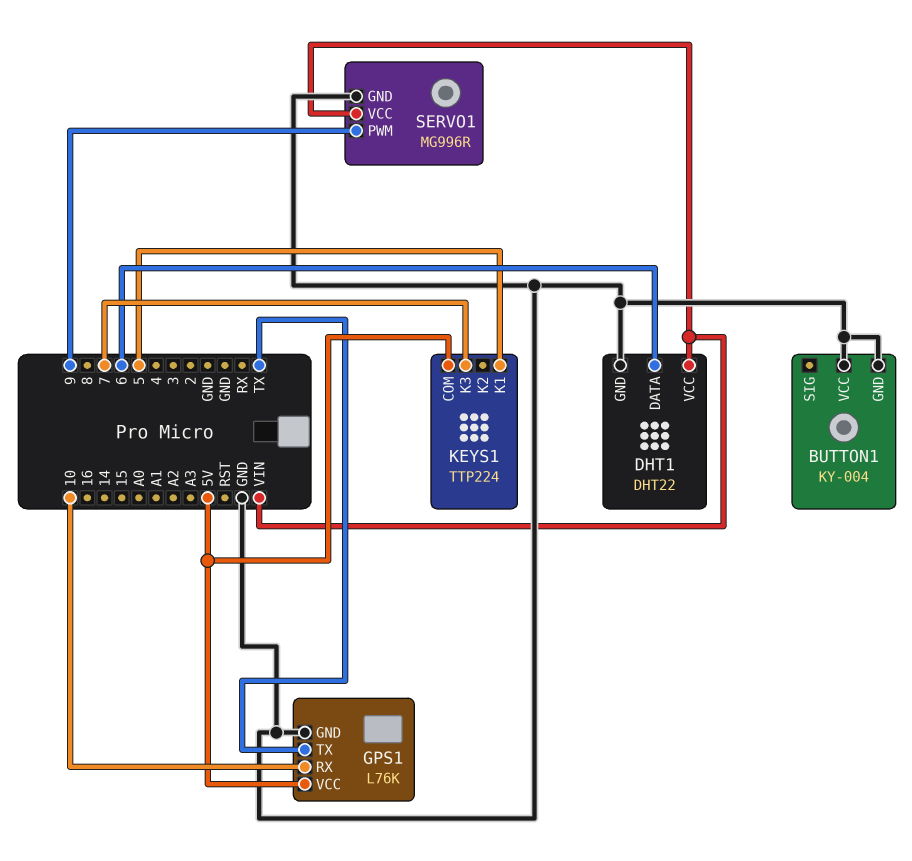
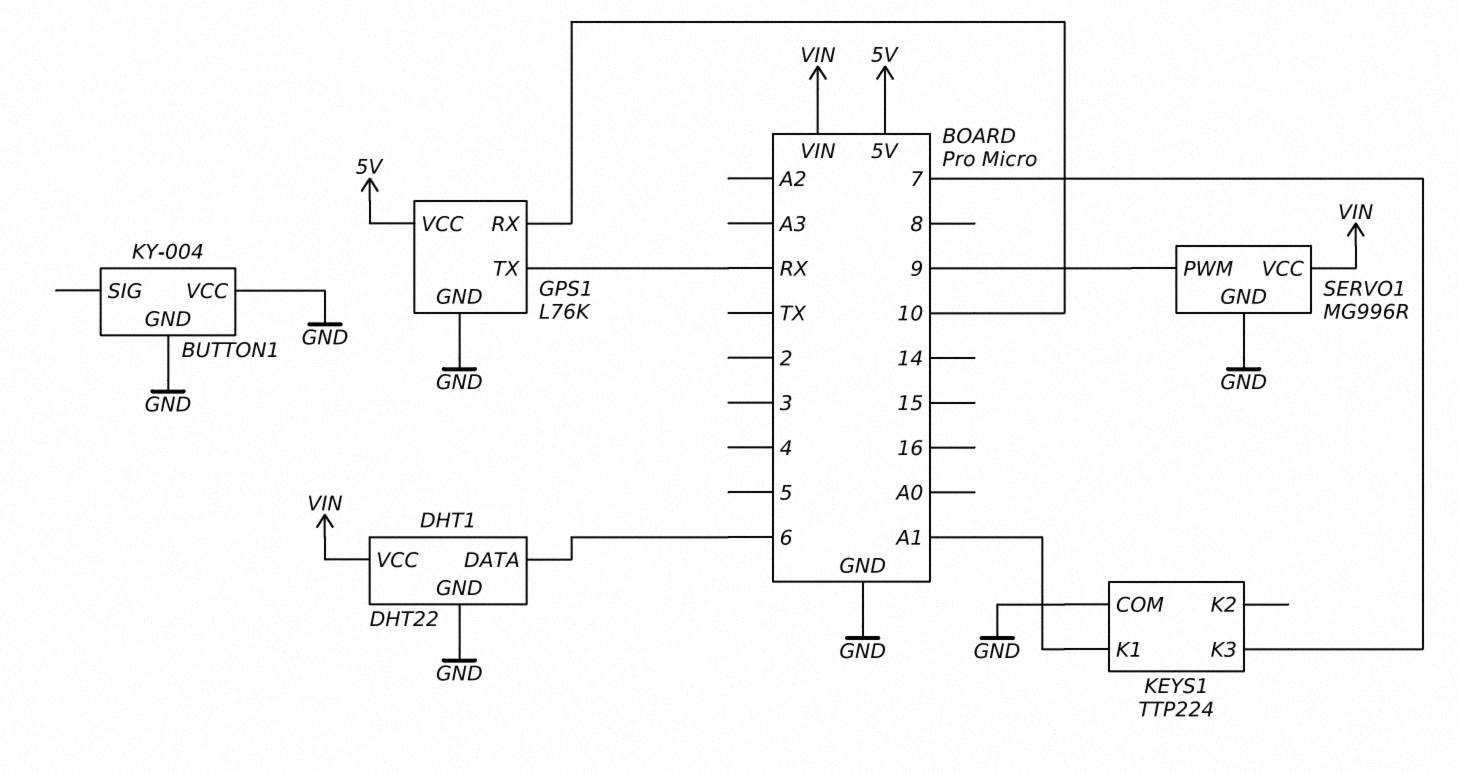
GPS1 pin TX: TX -> RX
KEYS1 pin COM: 5V -> GND
KEYS1 pin K1: 5 -> A1

